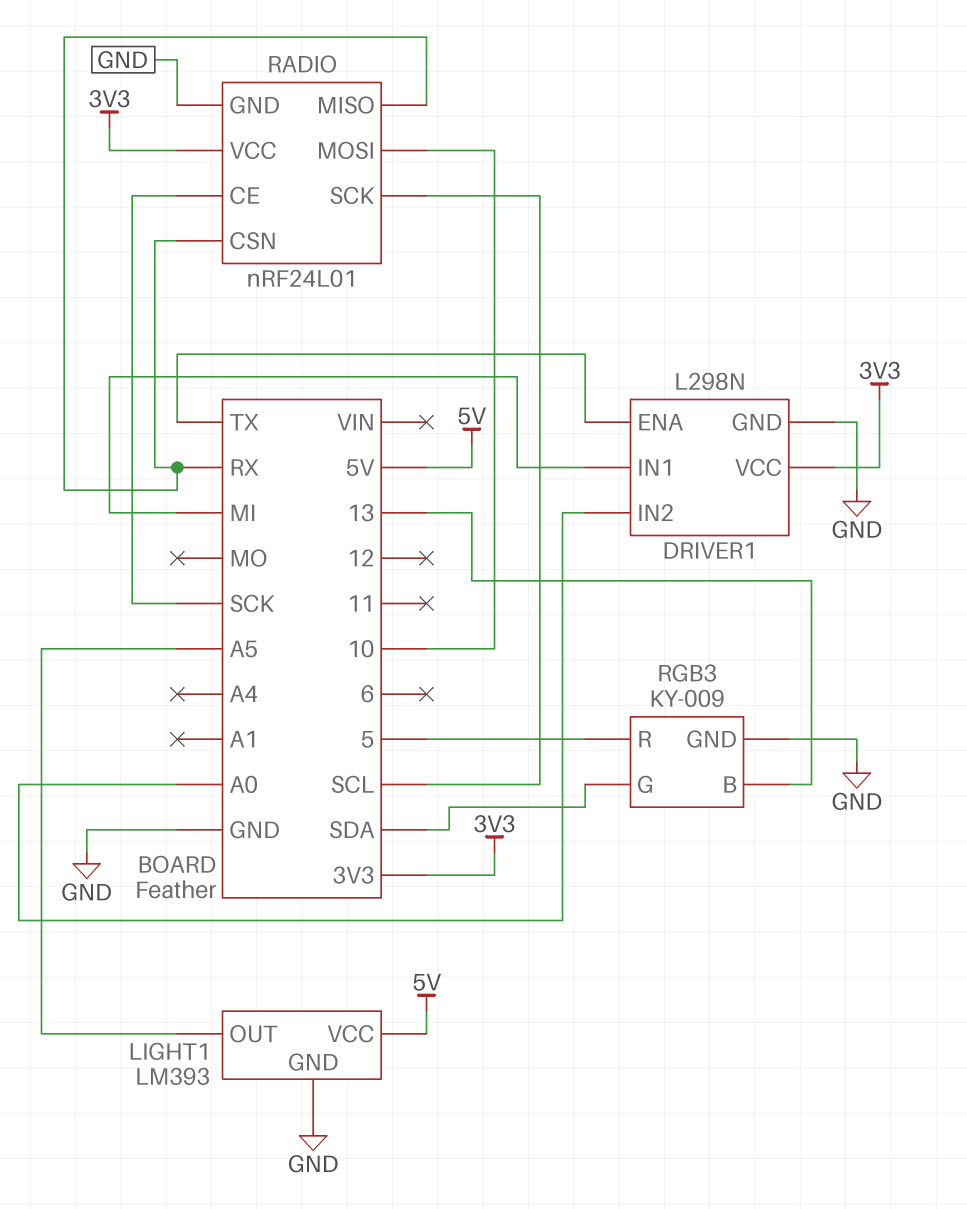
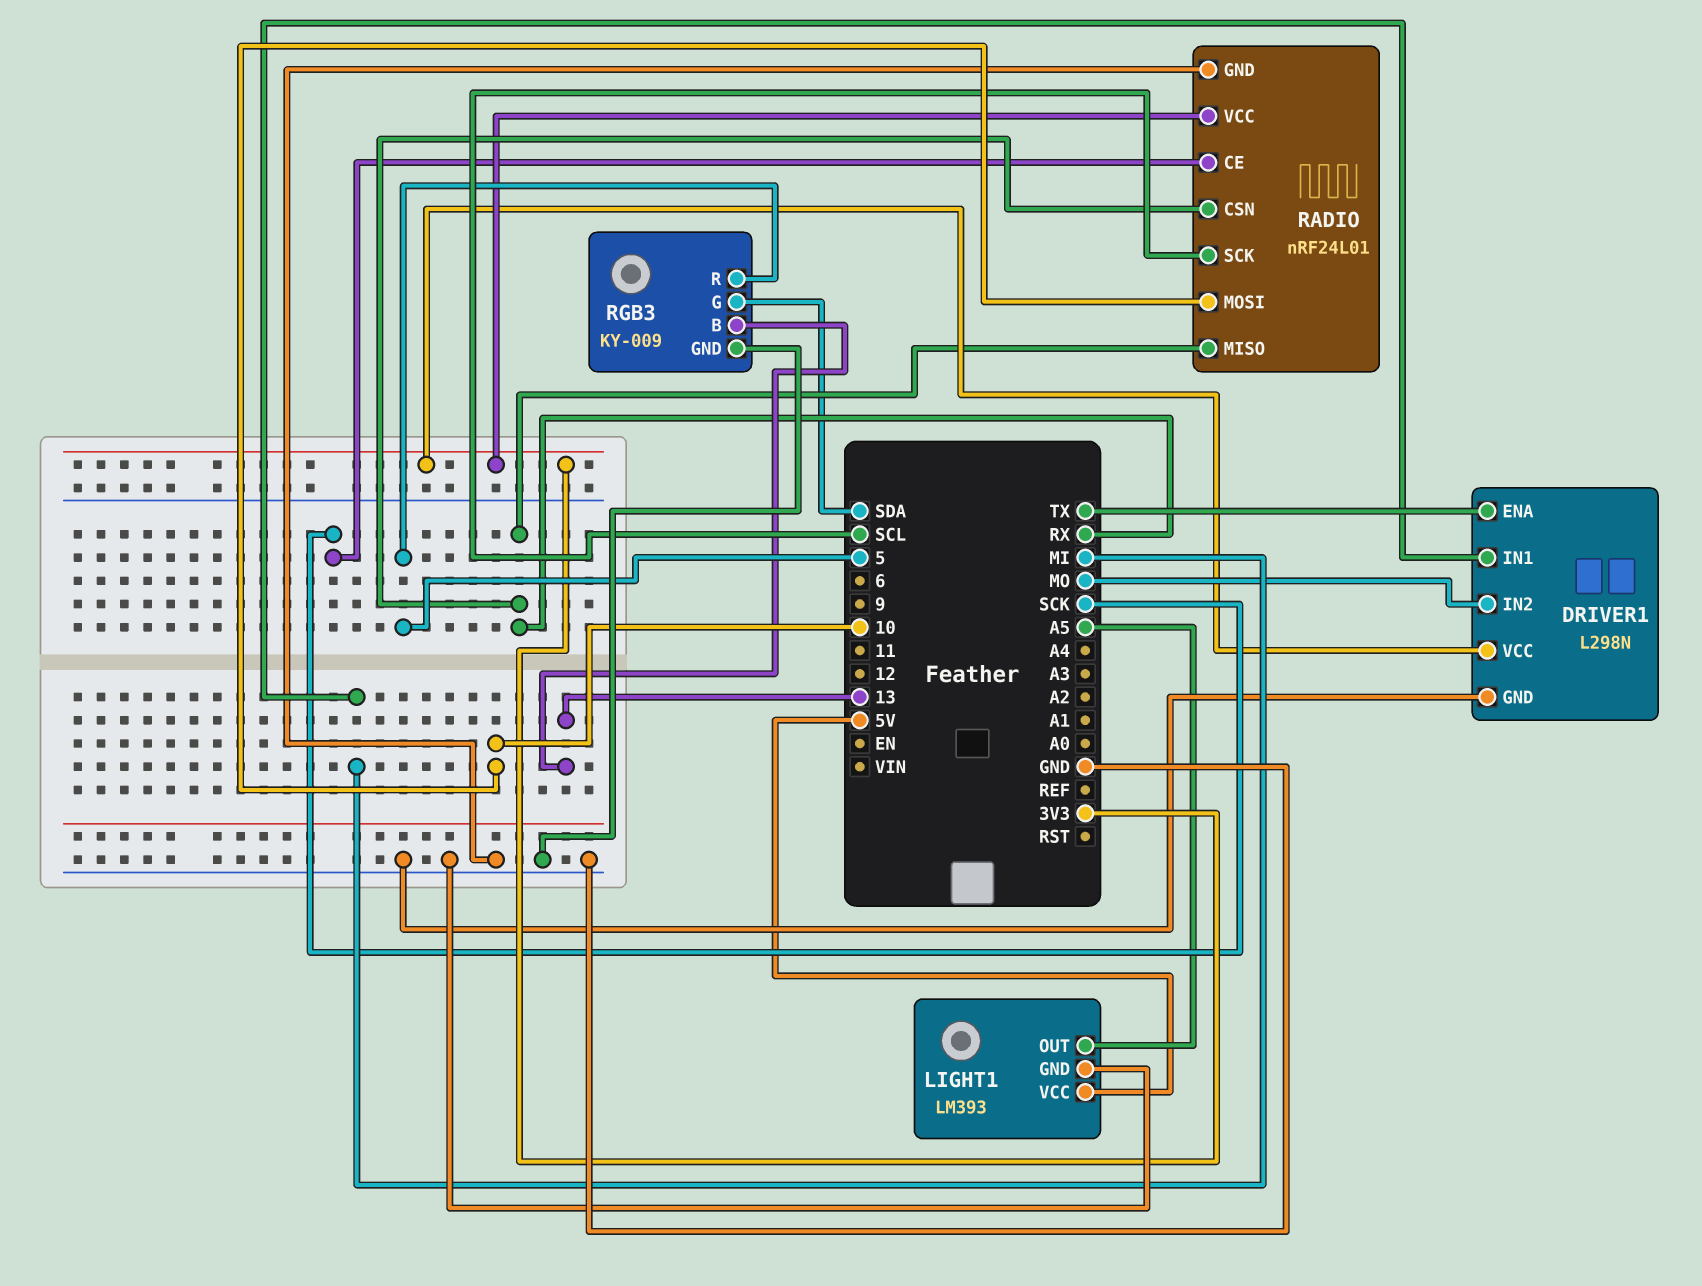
DRIVER1 pin IN2: A0 -> MO

